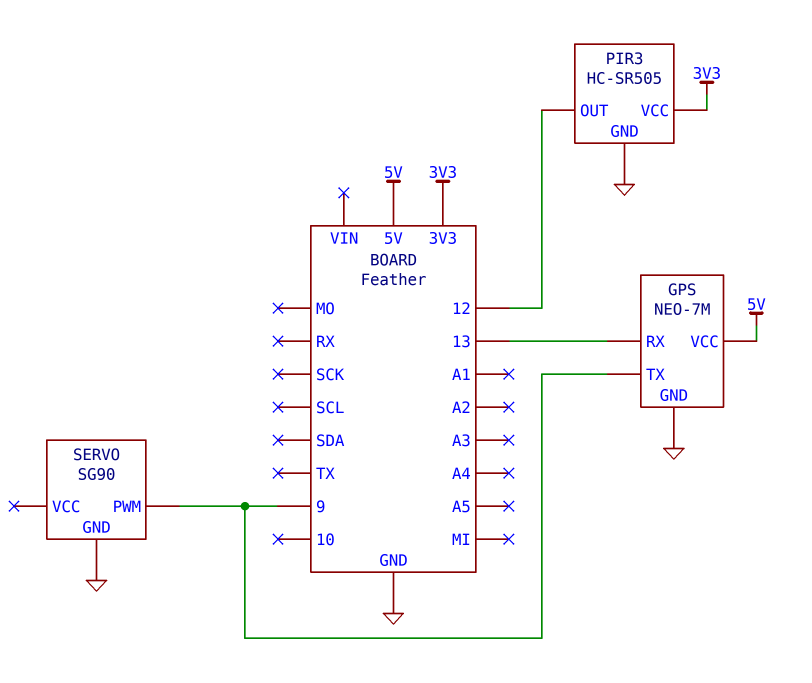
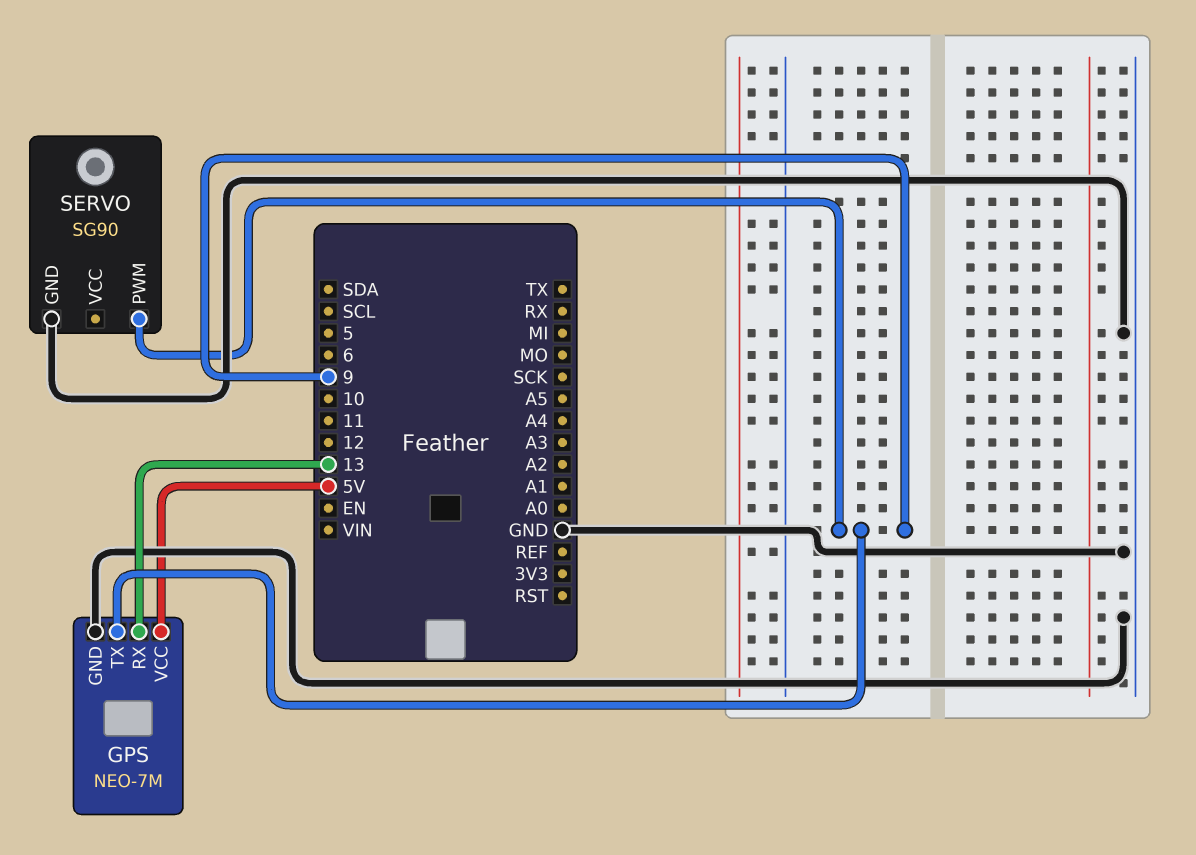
PIR3: HC-SR505 -> none
PIR3 pin GND: GND -> none
PIR3 pin OUT: 12 -> none
PIR3 pin VCC: 3V3 -> none

